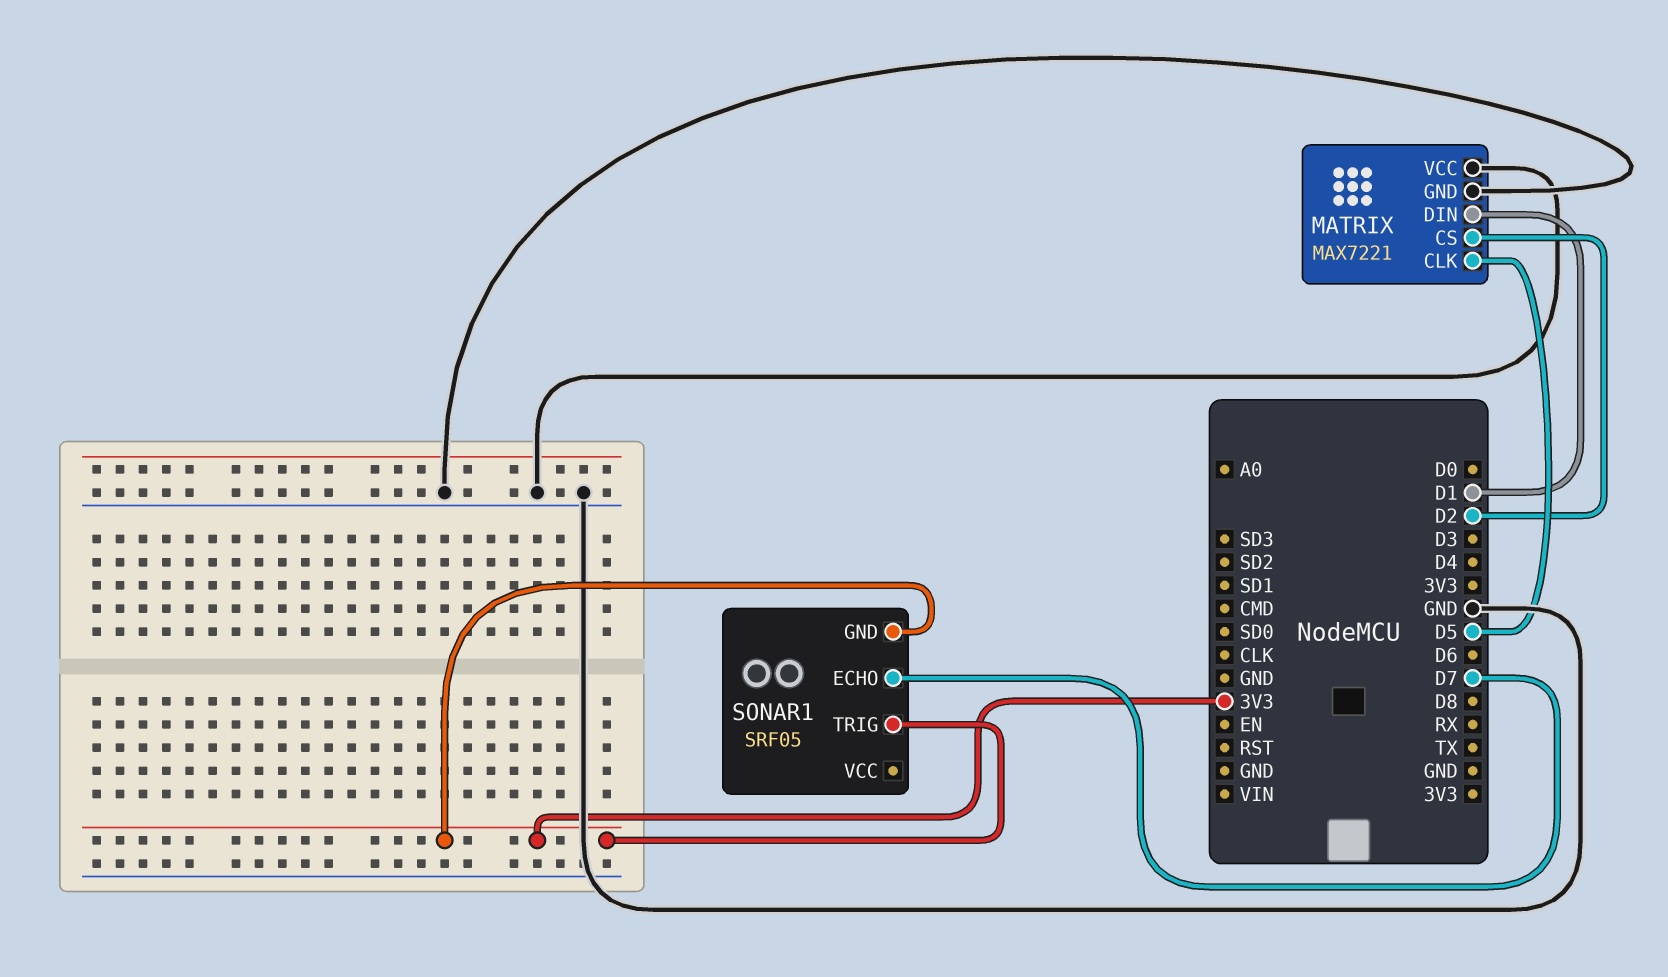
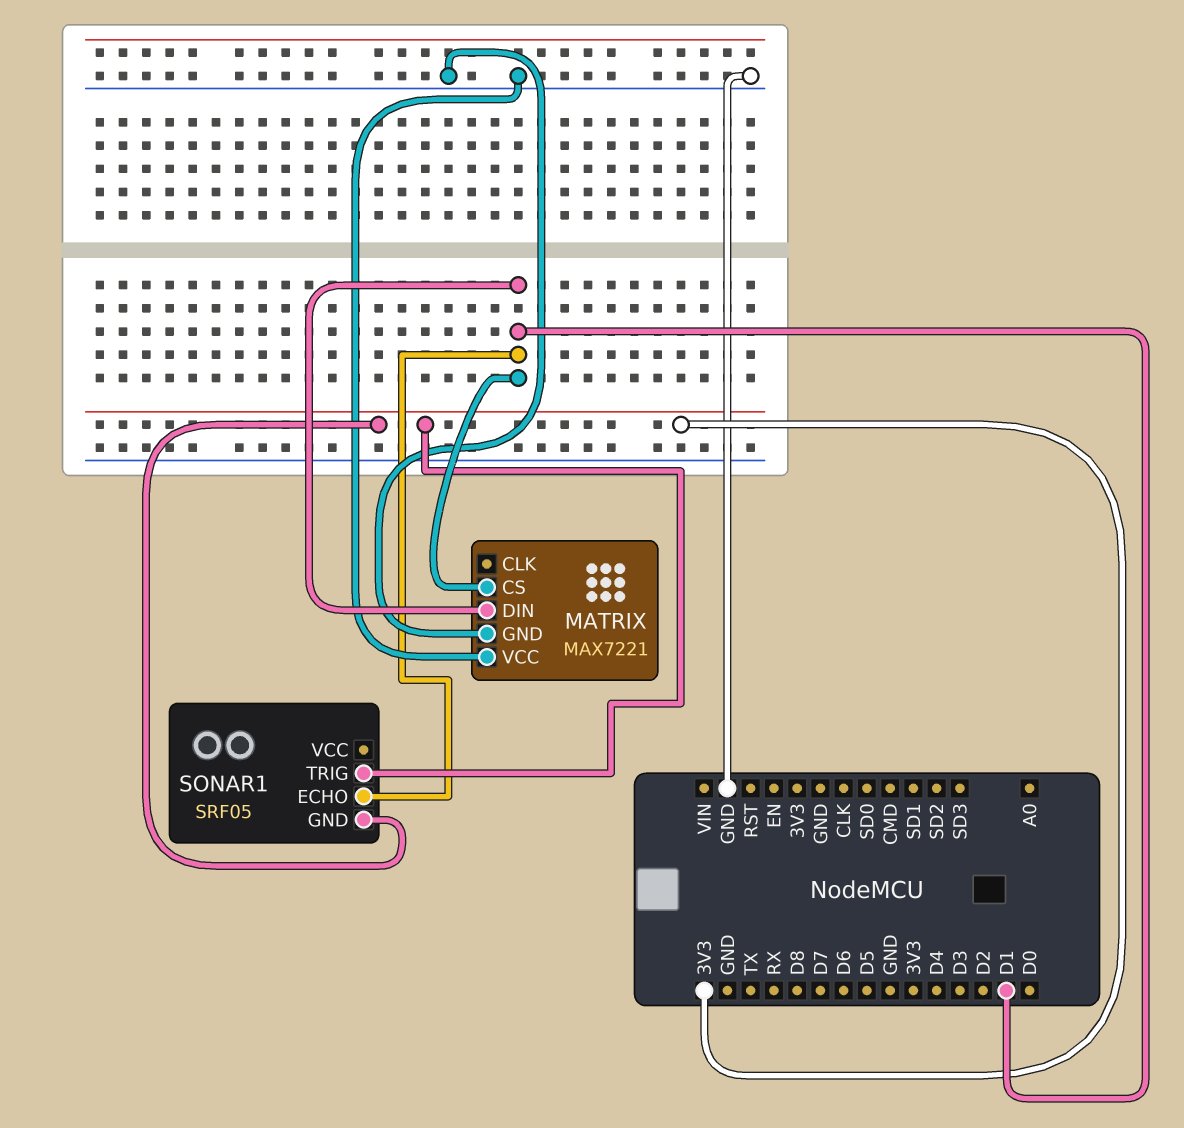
MATRIX pin CLK: D5 -> none
MATRIX pin CS: D2 -> D1
SONAR1 pin ECHO: D7 -> D1

